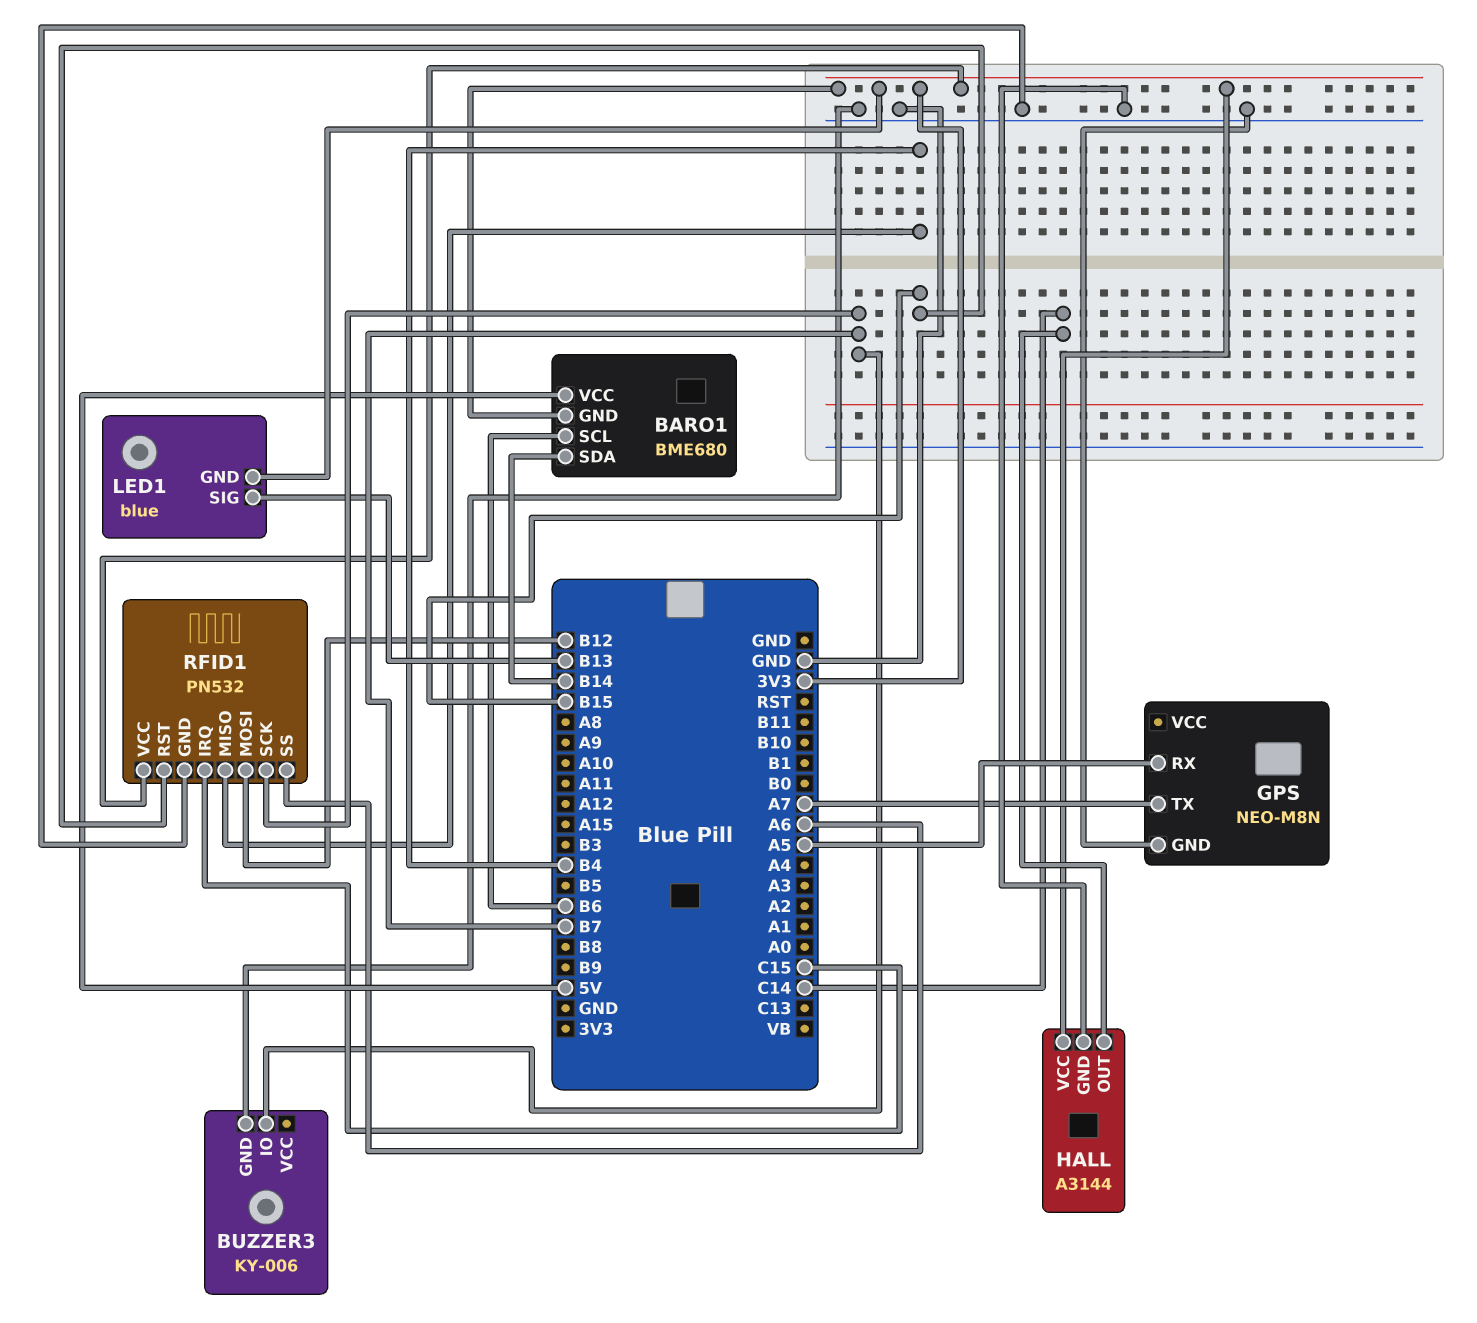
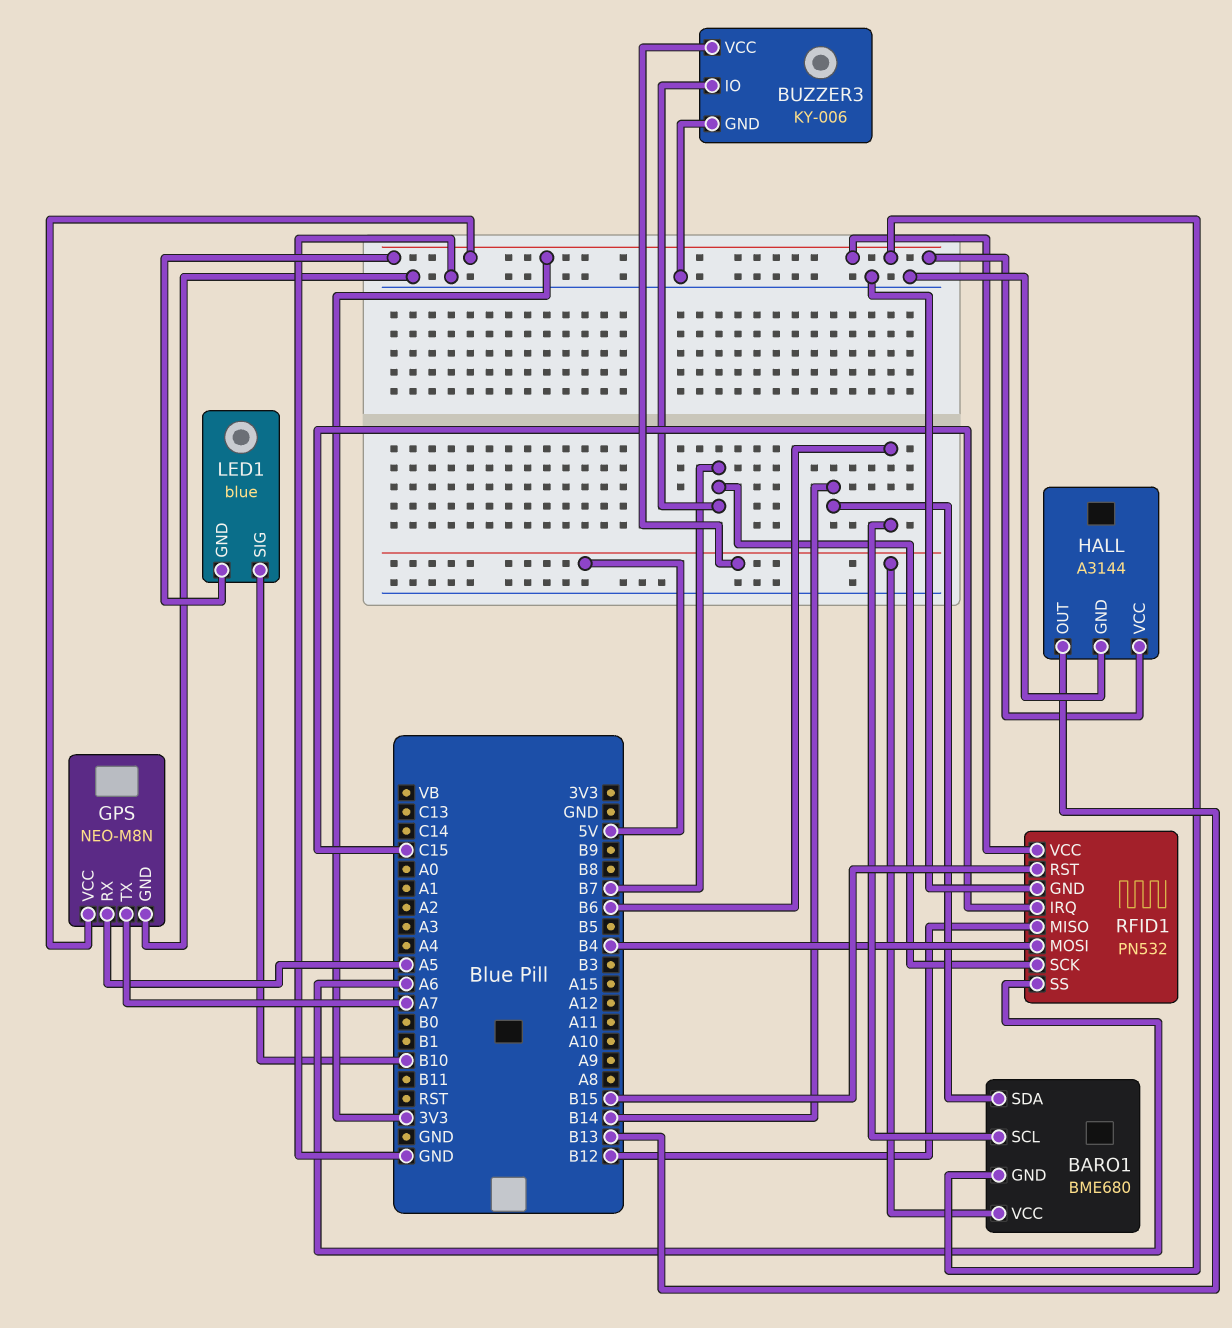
BUZZER3 pin VCC: none -> 5V
GPS pin VCC: none -> 3V3
HALL pin OUT: C14 -> B13
LED1 pin SIG: B13 -> B10
RFID1 pin MISO: B4 -> B12
RFID1 pin MOSI: B12 -> B4

